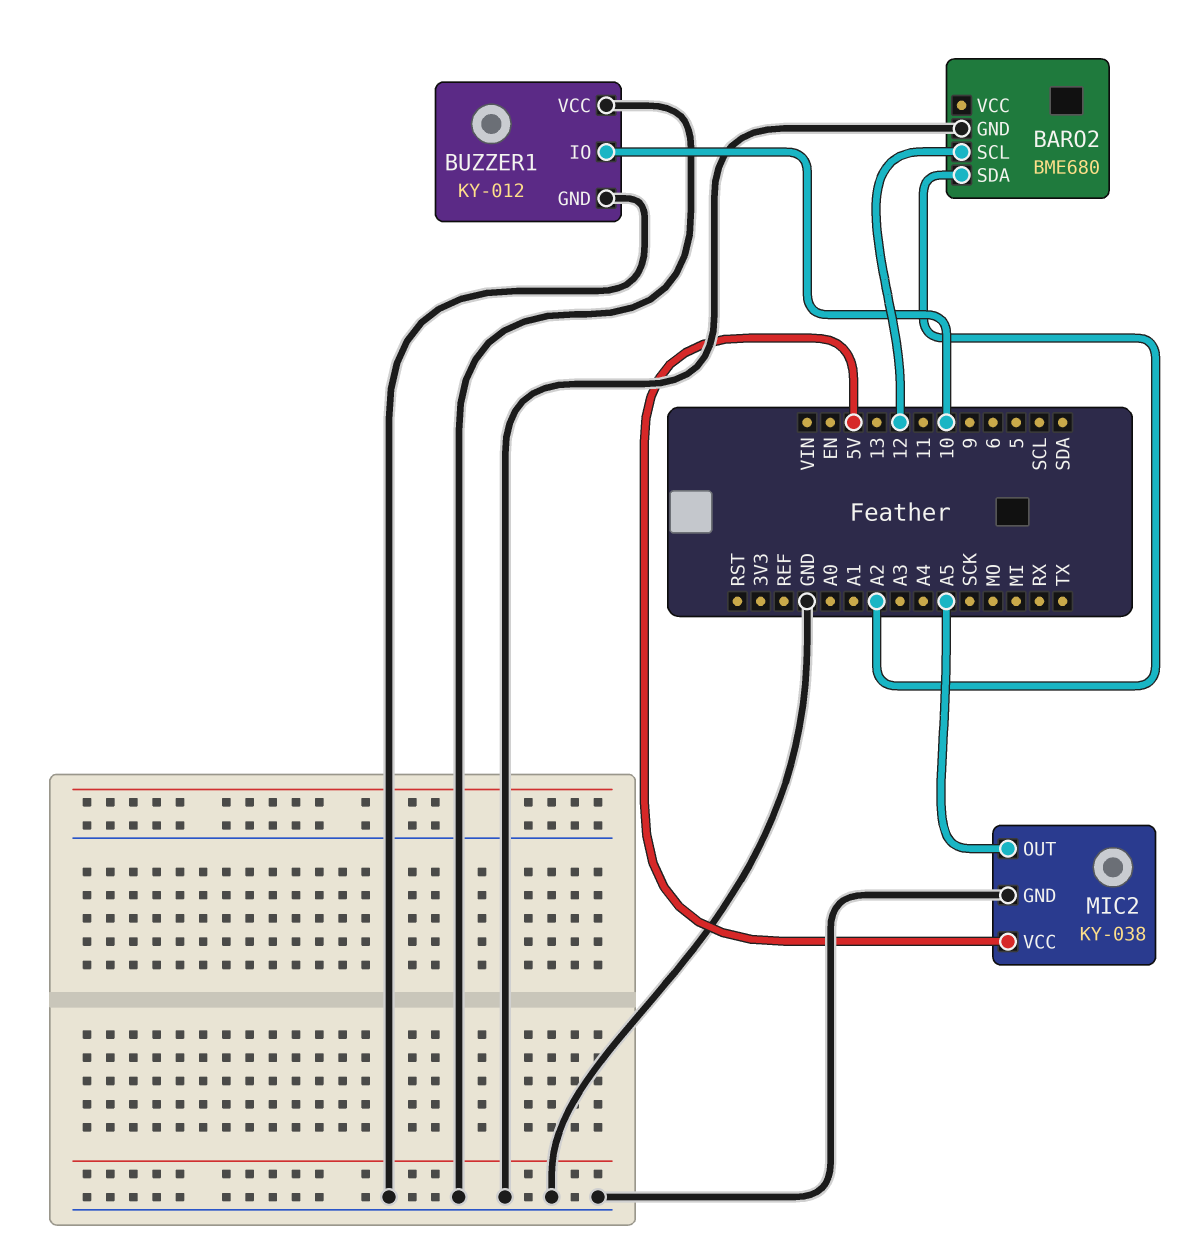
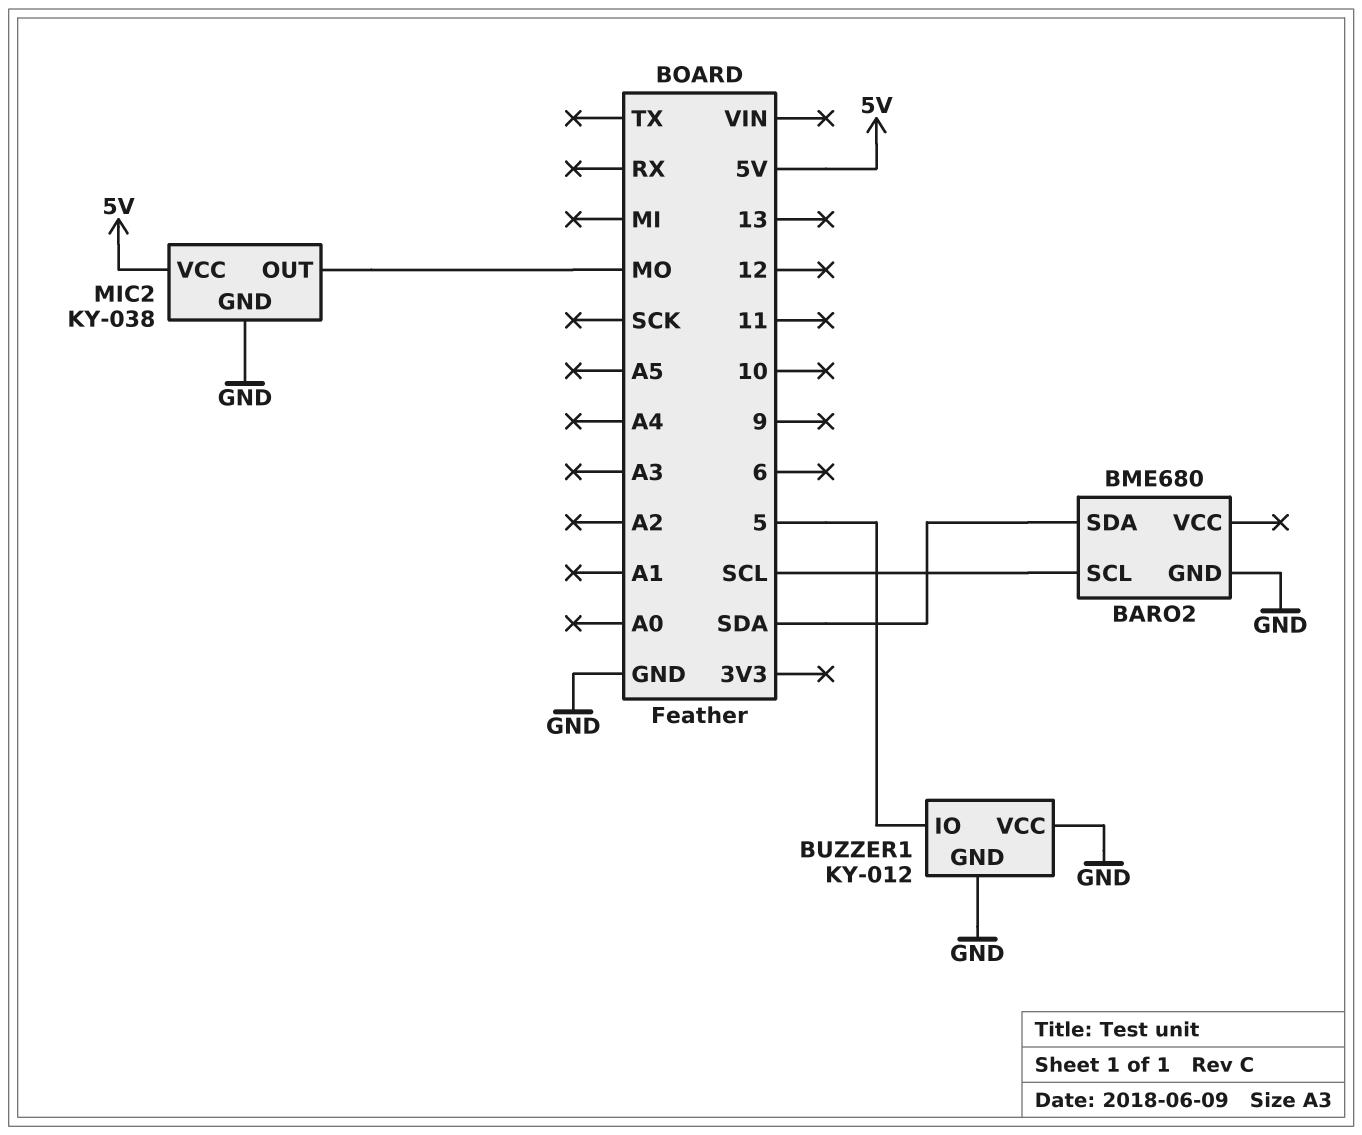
BARO2 pin SCL: 12 -> SCL
BARO2 pin SDA: A2 -> SDA
BUZZER1 pin IO: 10 -> 5
MIC2 pin OUT: A5 -> MO

